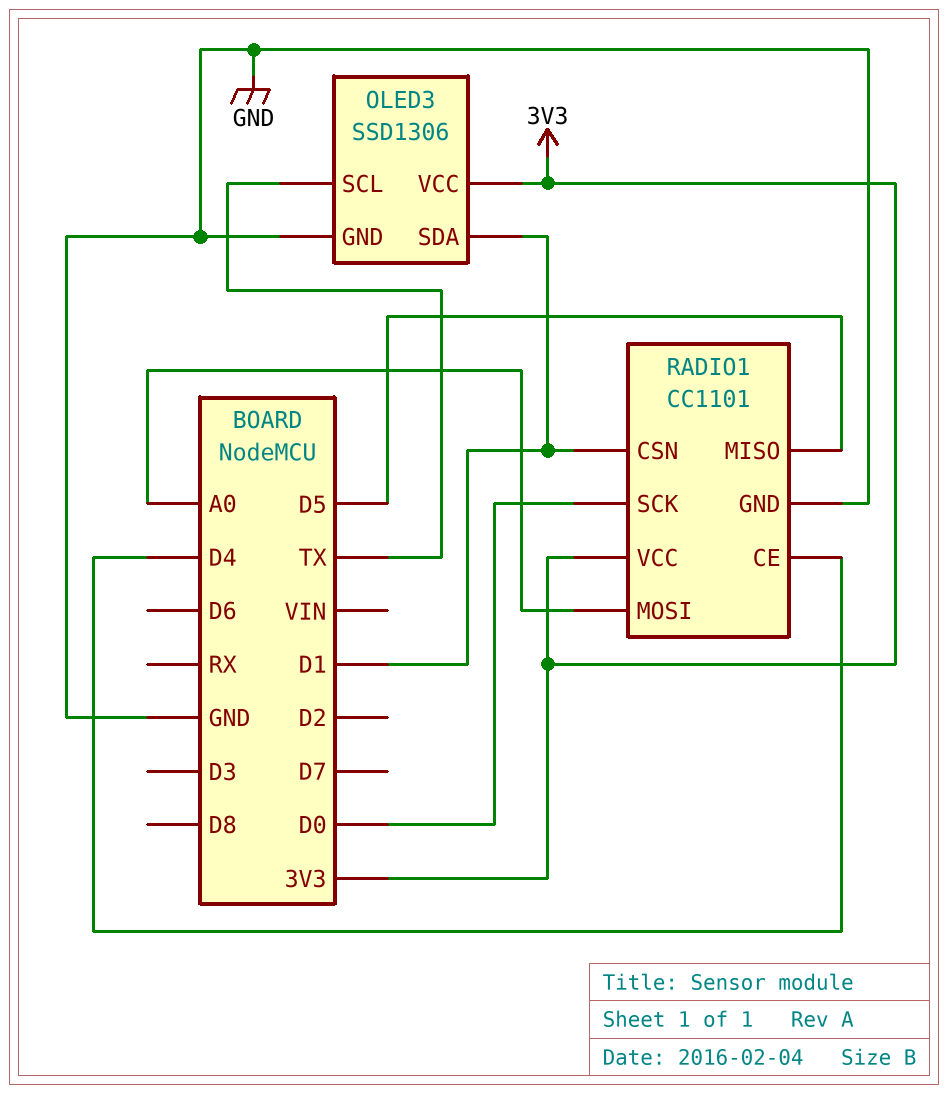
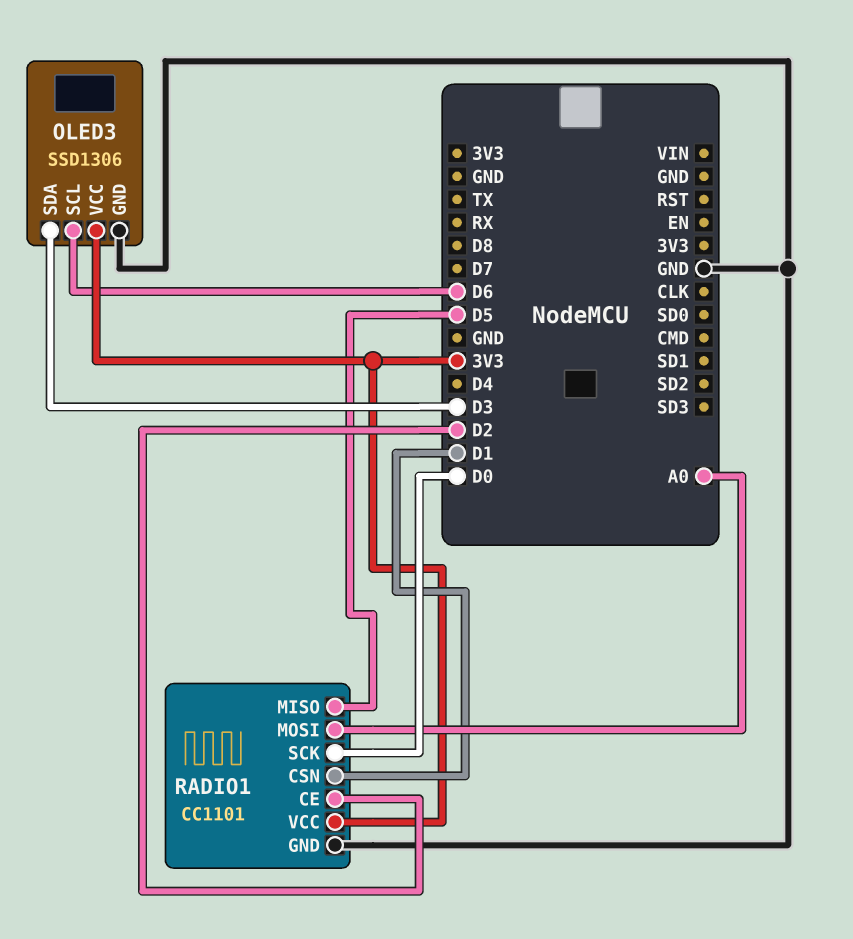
OLED3 pin SCL: TX -> D6
OLED3 pin SDA: D1 -> D3
RADIO1 pin CE: D4 -> D2

